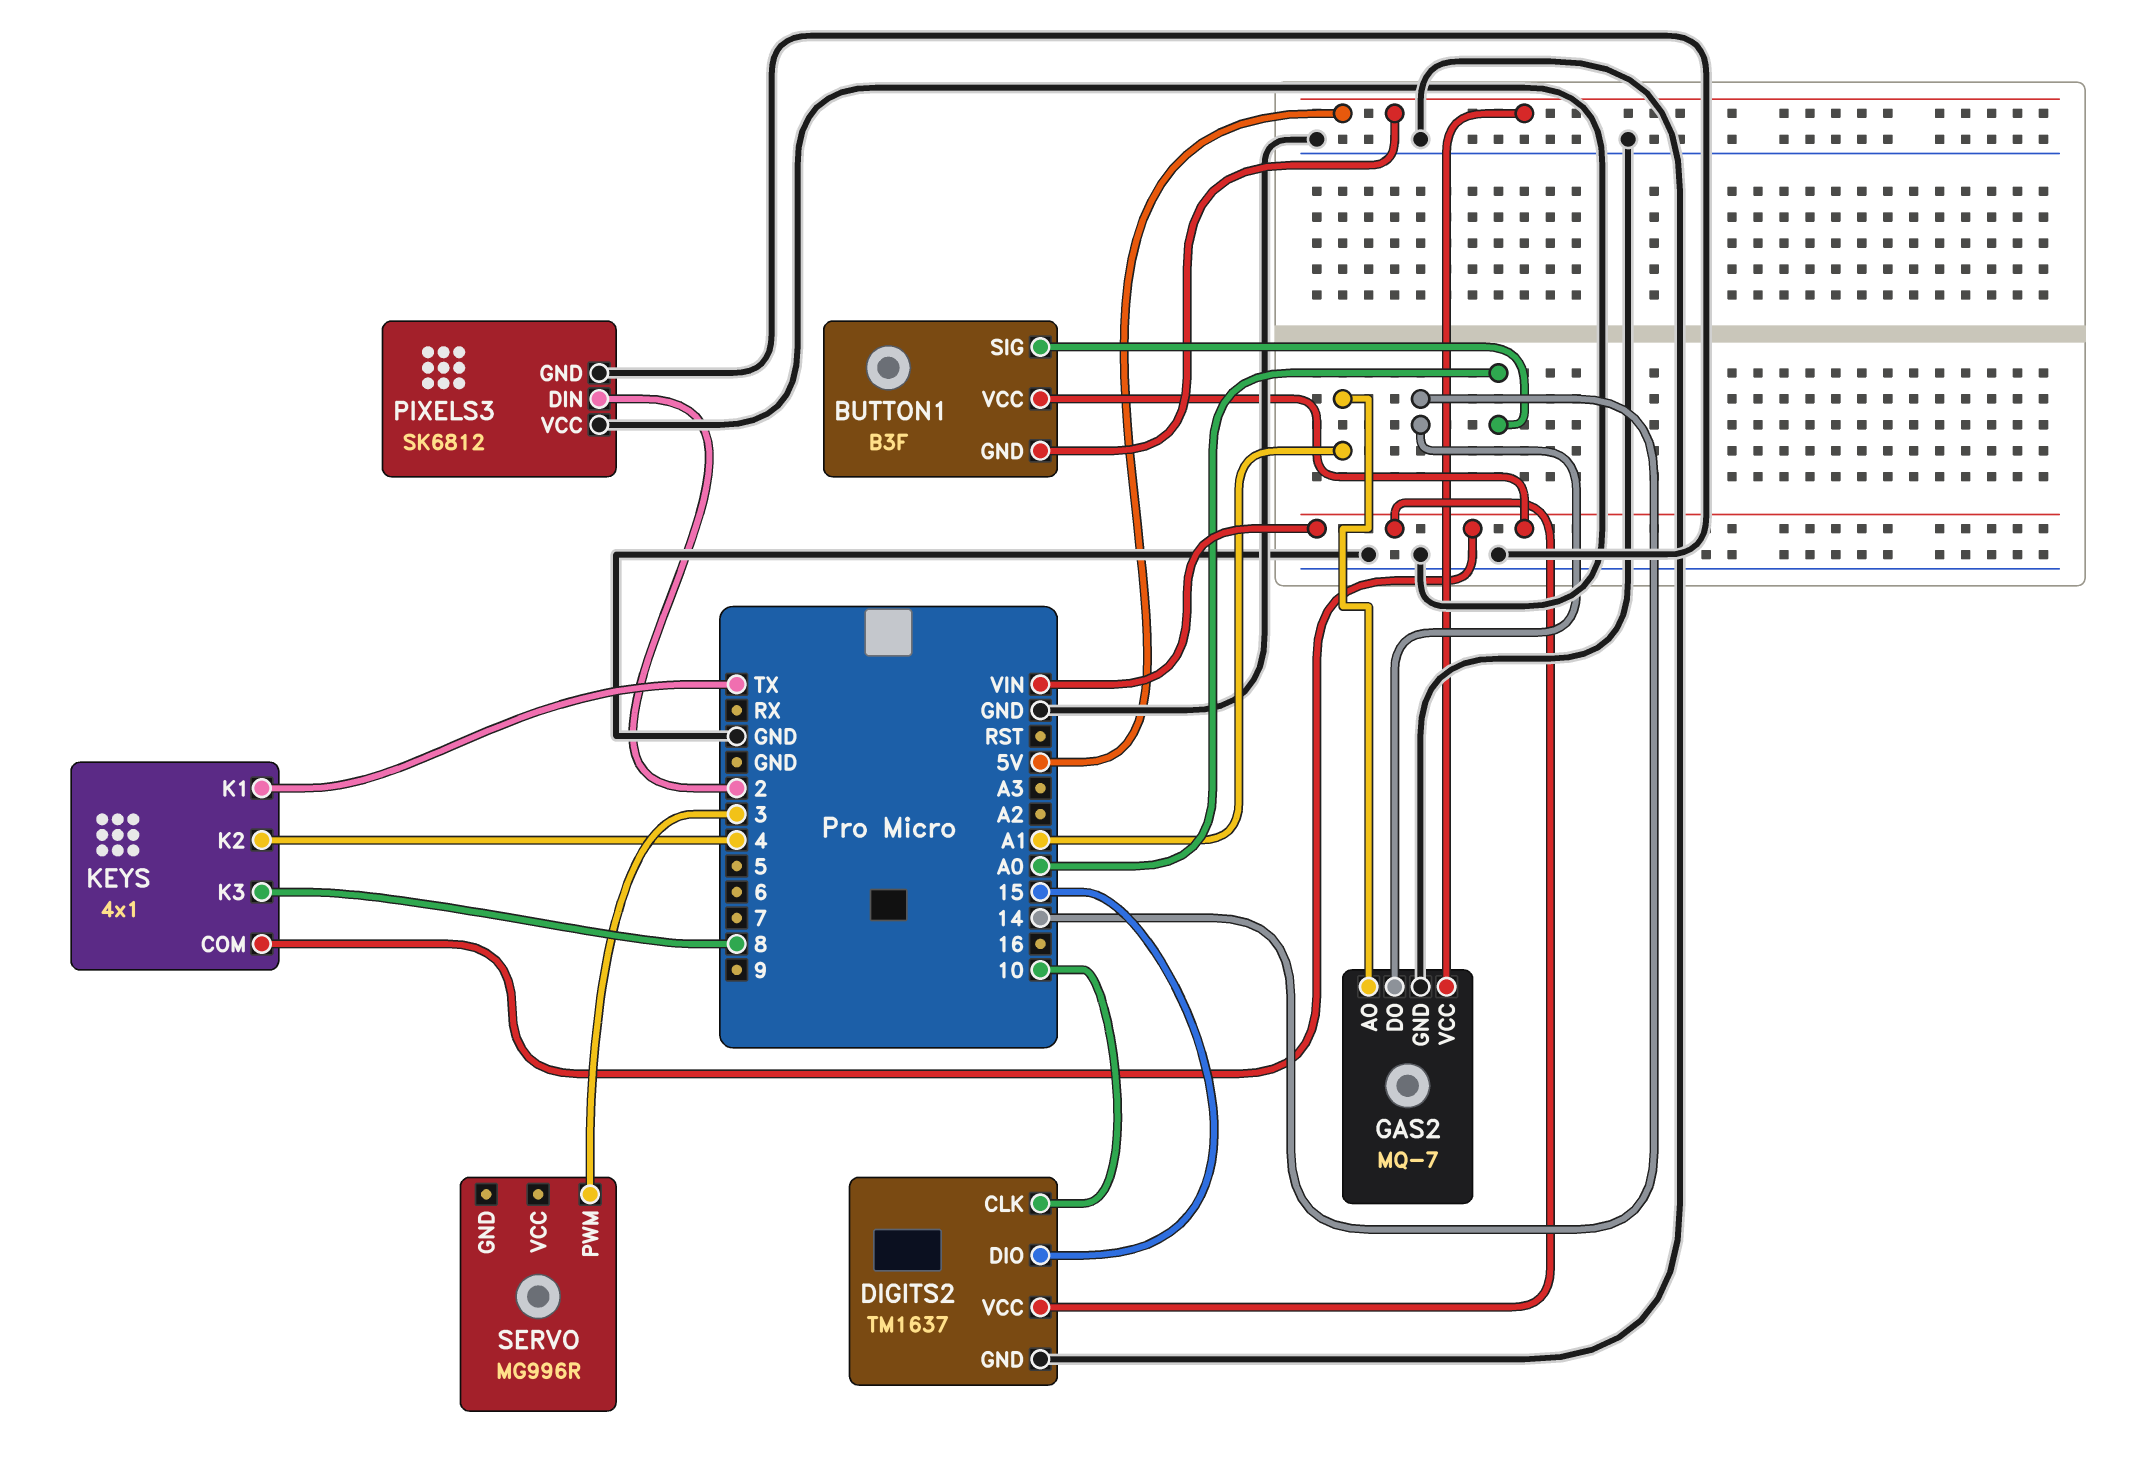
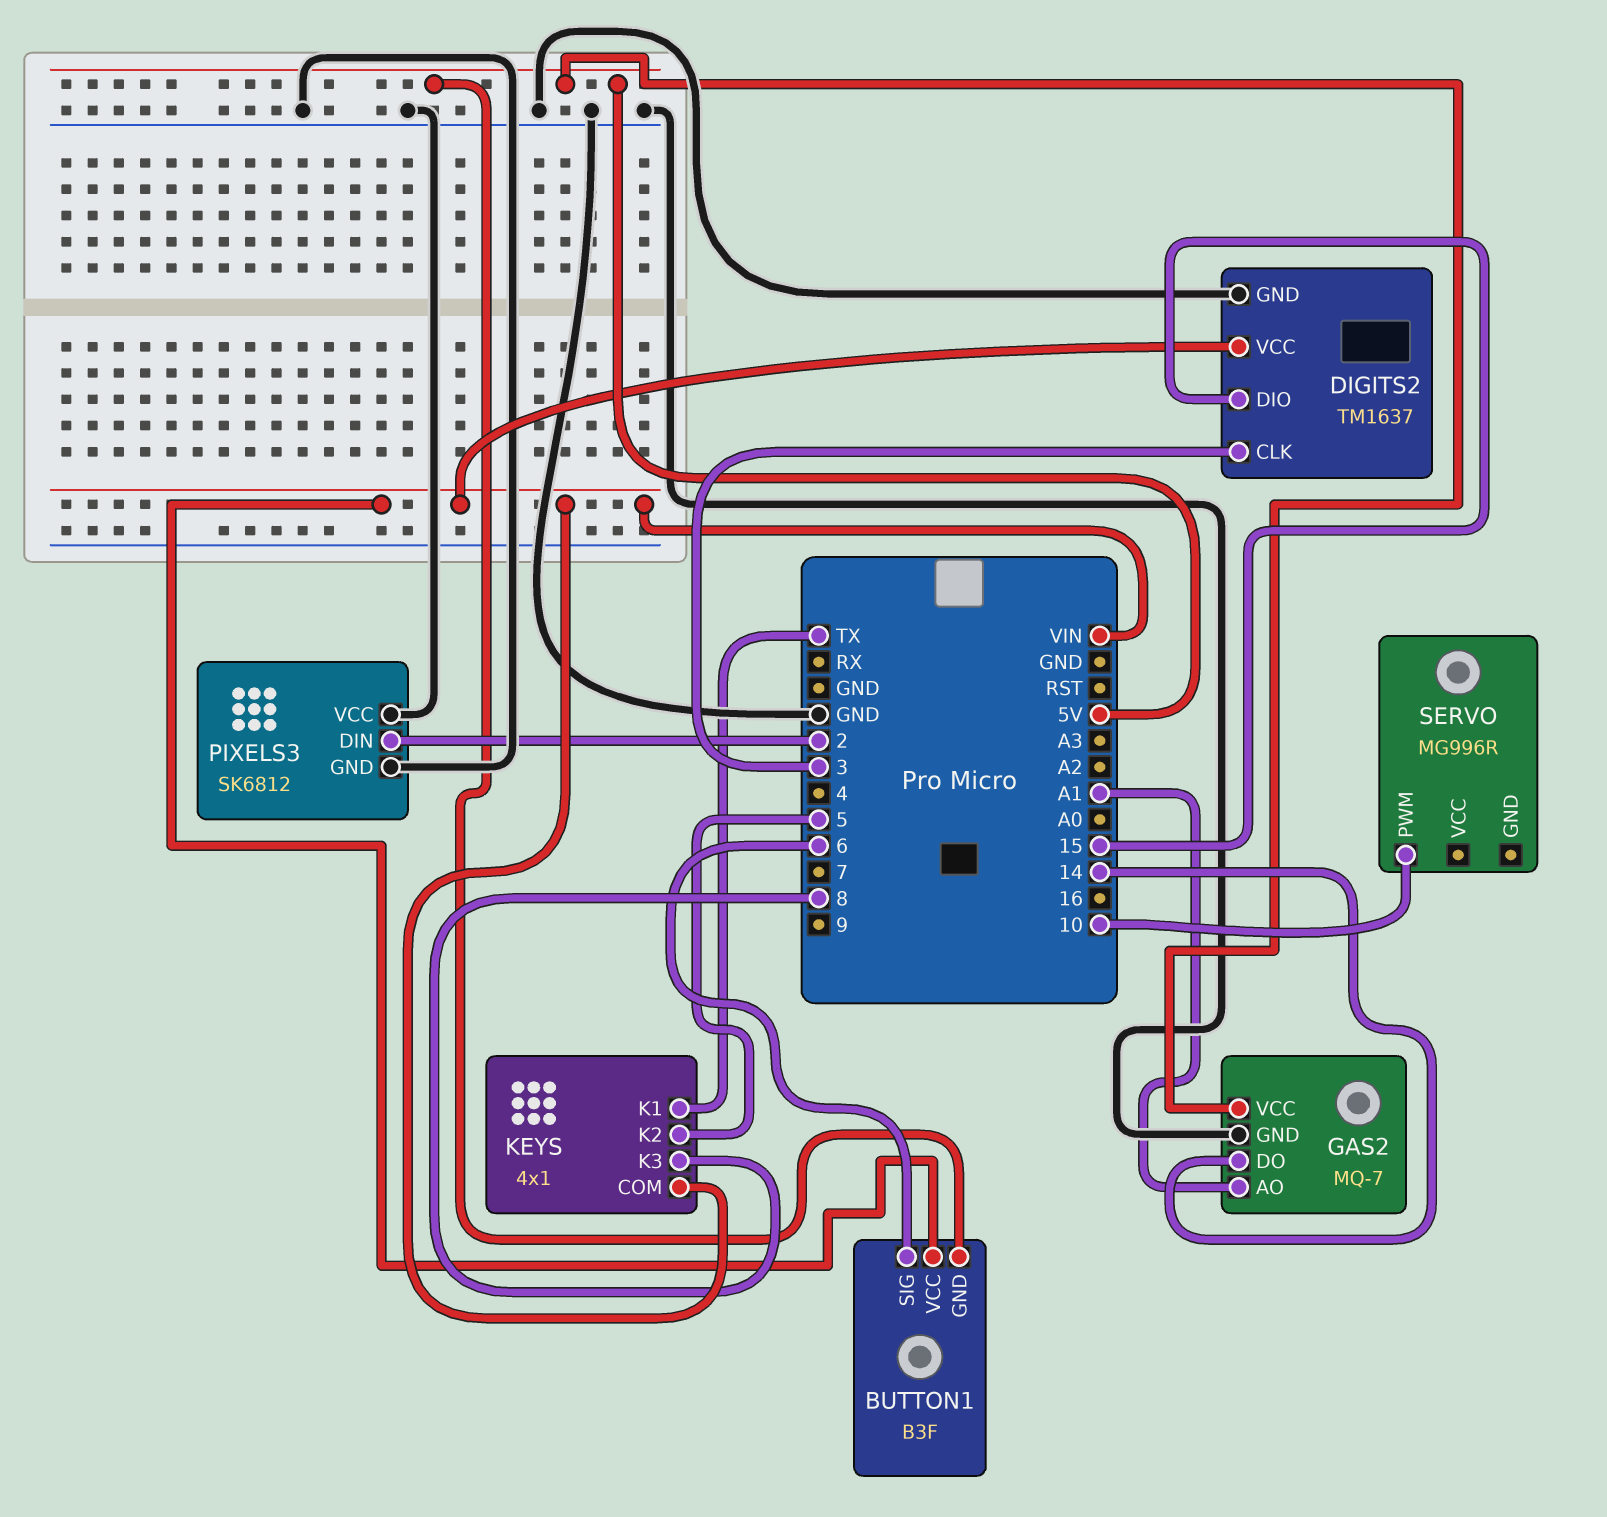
BUTTON1 pin SIG: A0 -> 6
DIGITS2 pin CLK: 10 -> 3
KEYS pin K2: 4 -> 5
SERVO pin PWM: 3 -> 10

